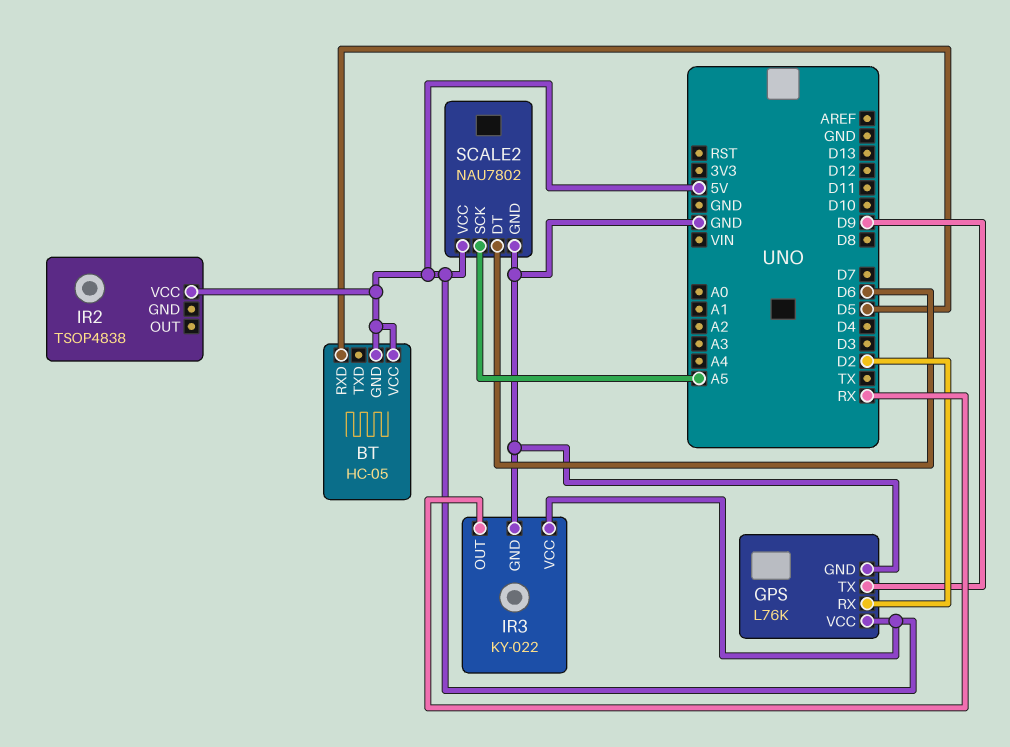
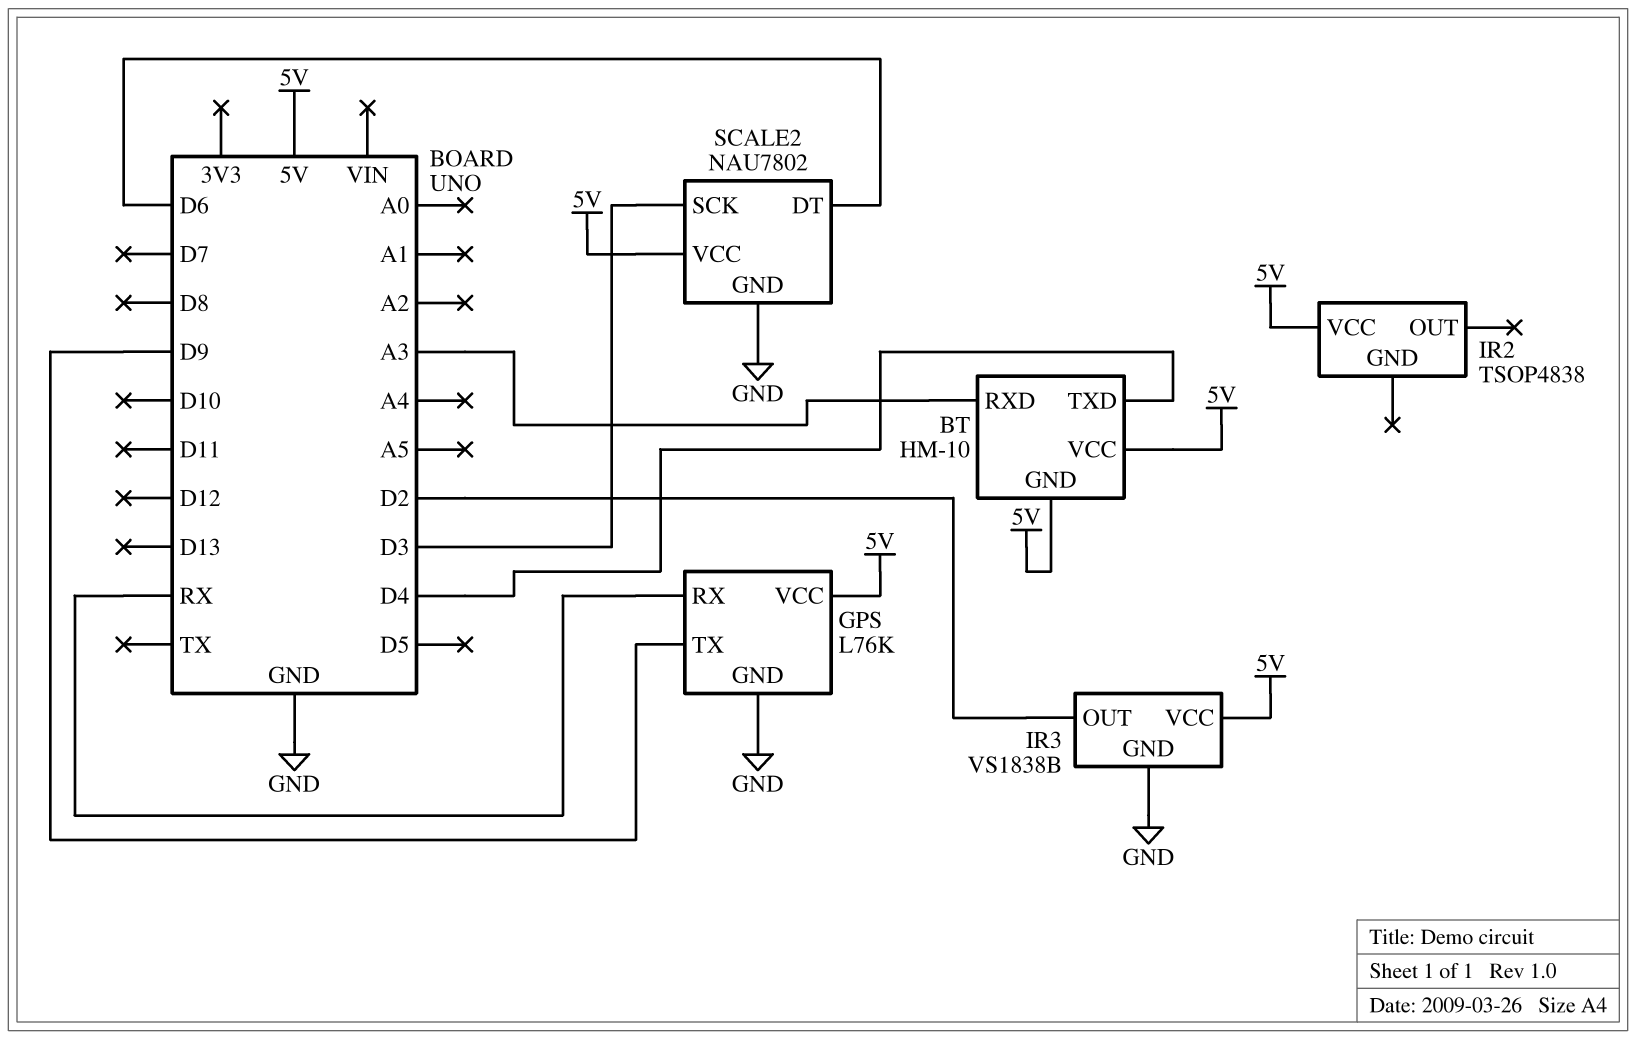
BT: HC-05 -> HM-10
BT pin RXD: D5 -> A3
BT pin TXD: none -> D4
GPS pin RX: D2 -> RX
IR3: KY-022 -> VS1838B
IR3 pin OUT: RX -> D2
SCALE2 pin SCK: A5 -> D3

